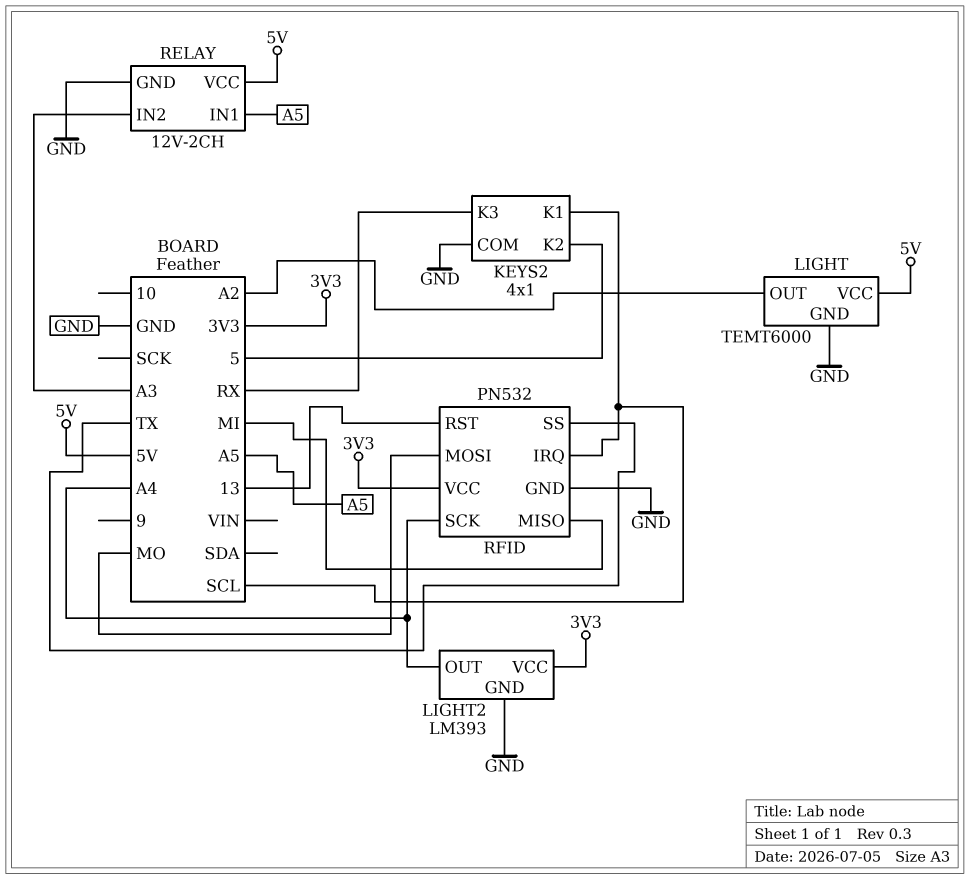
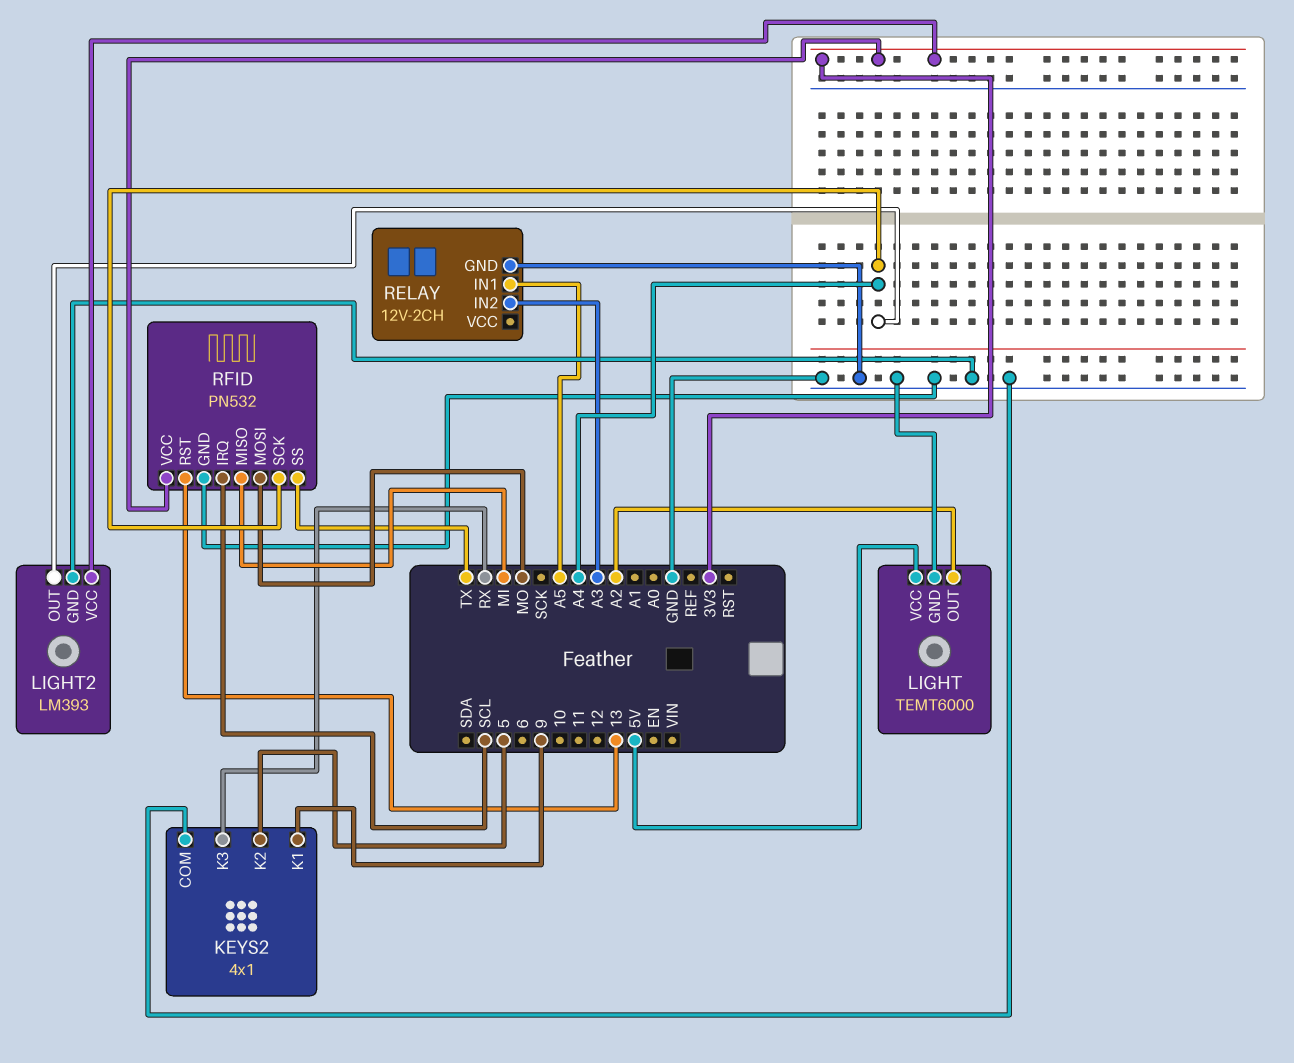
KEYS2 pin K1: SCL -> 9
RELAY pin VCC: 5V -> none

